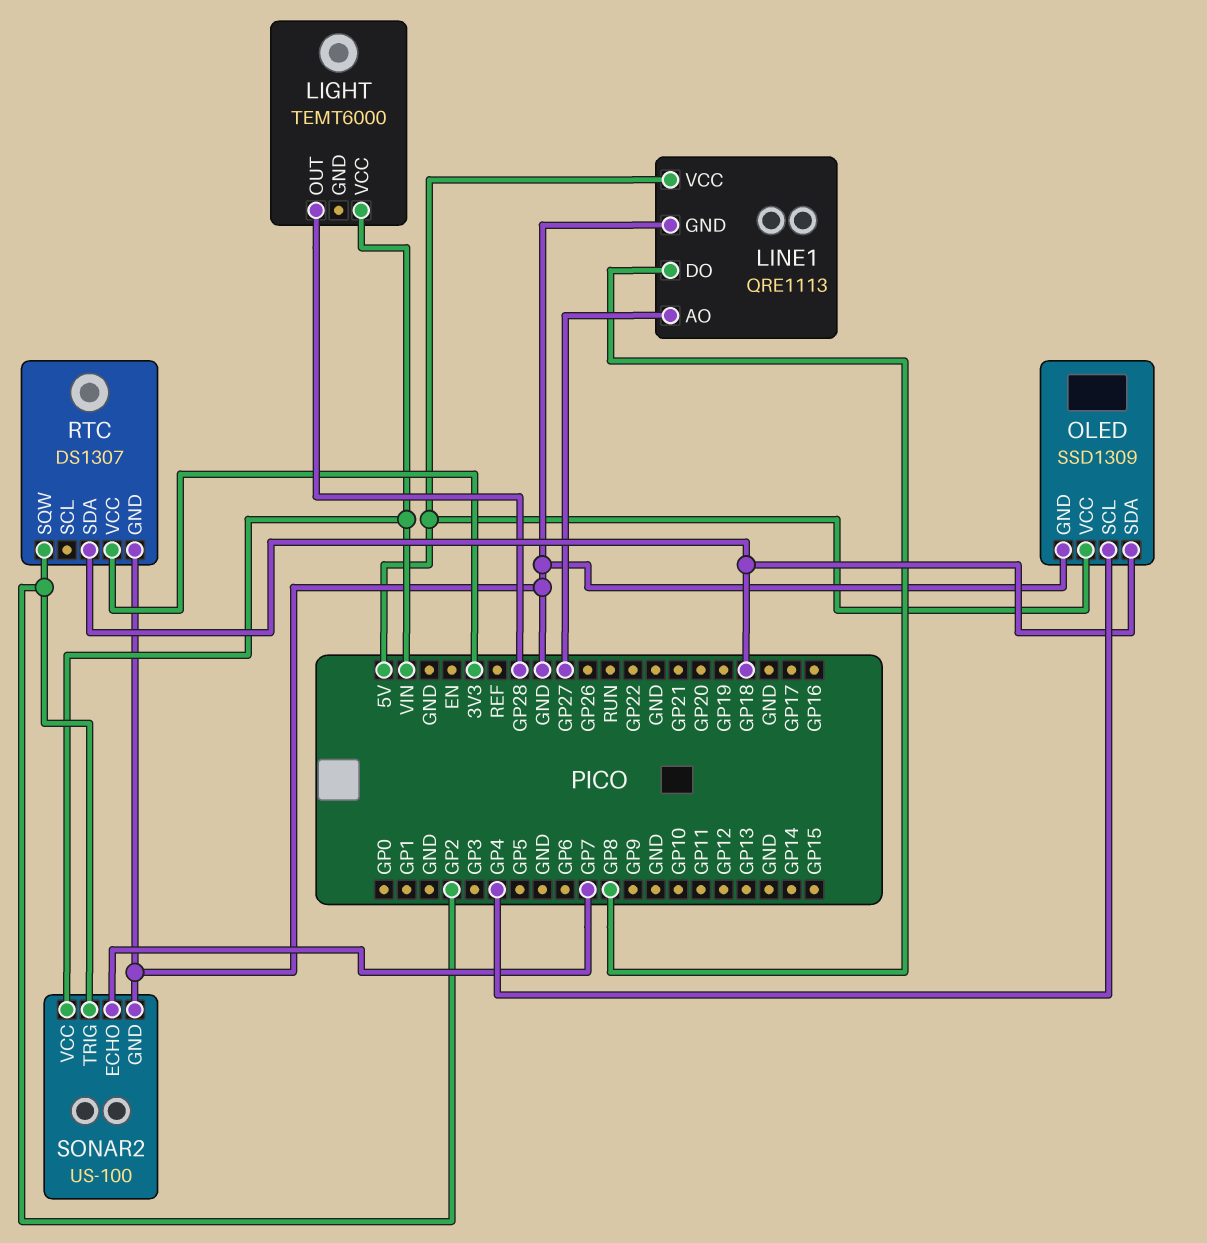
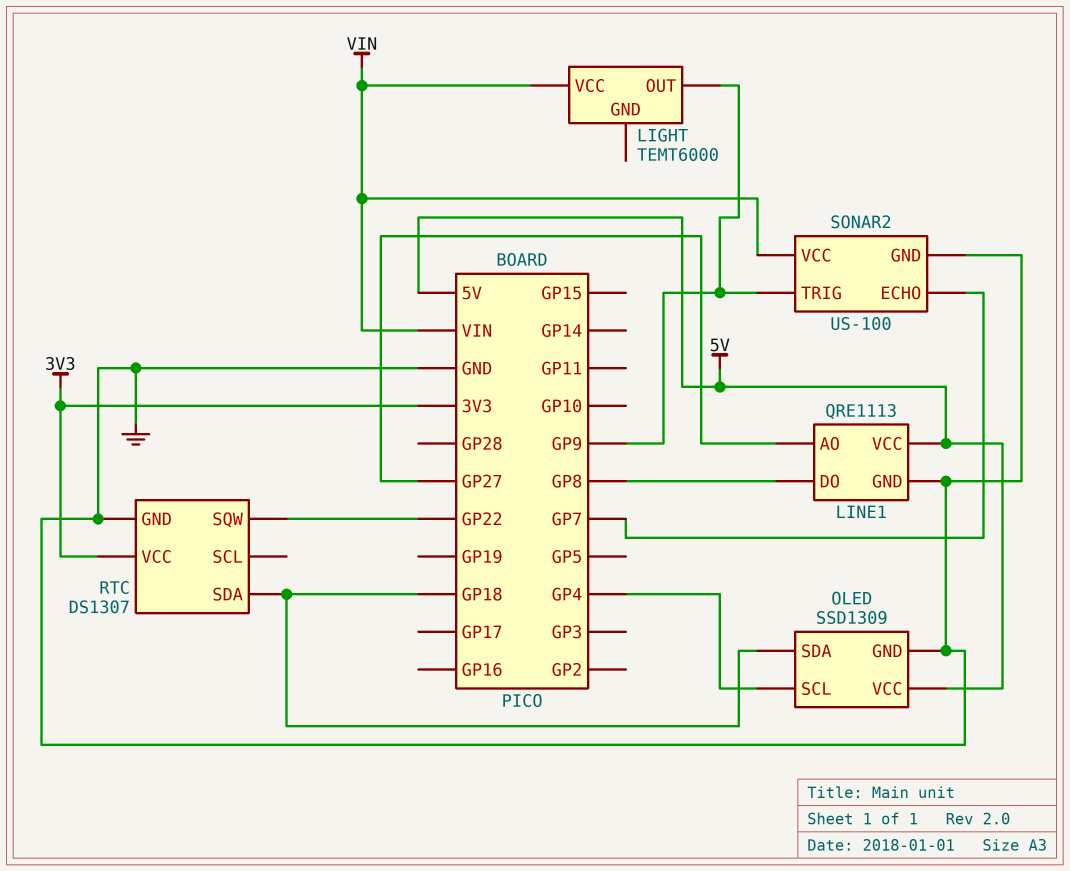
LIGHT pin OUT: GP28 -> GP9
RTC pin SQW: GP2 -> GP22
SONAR2 pin TRIG: GP2 -> GP9

